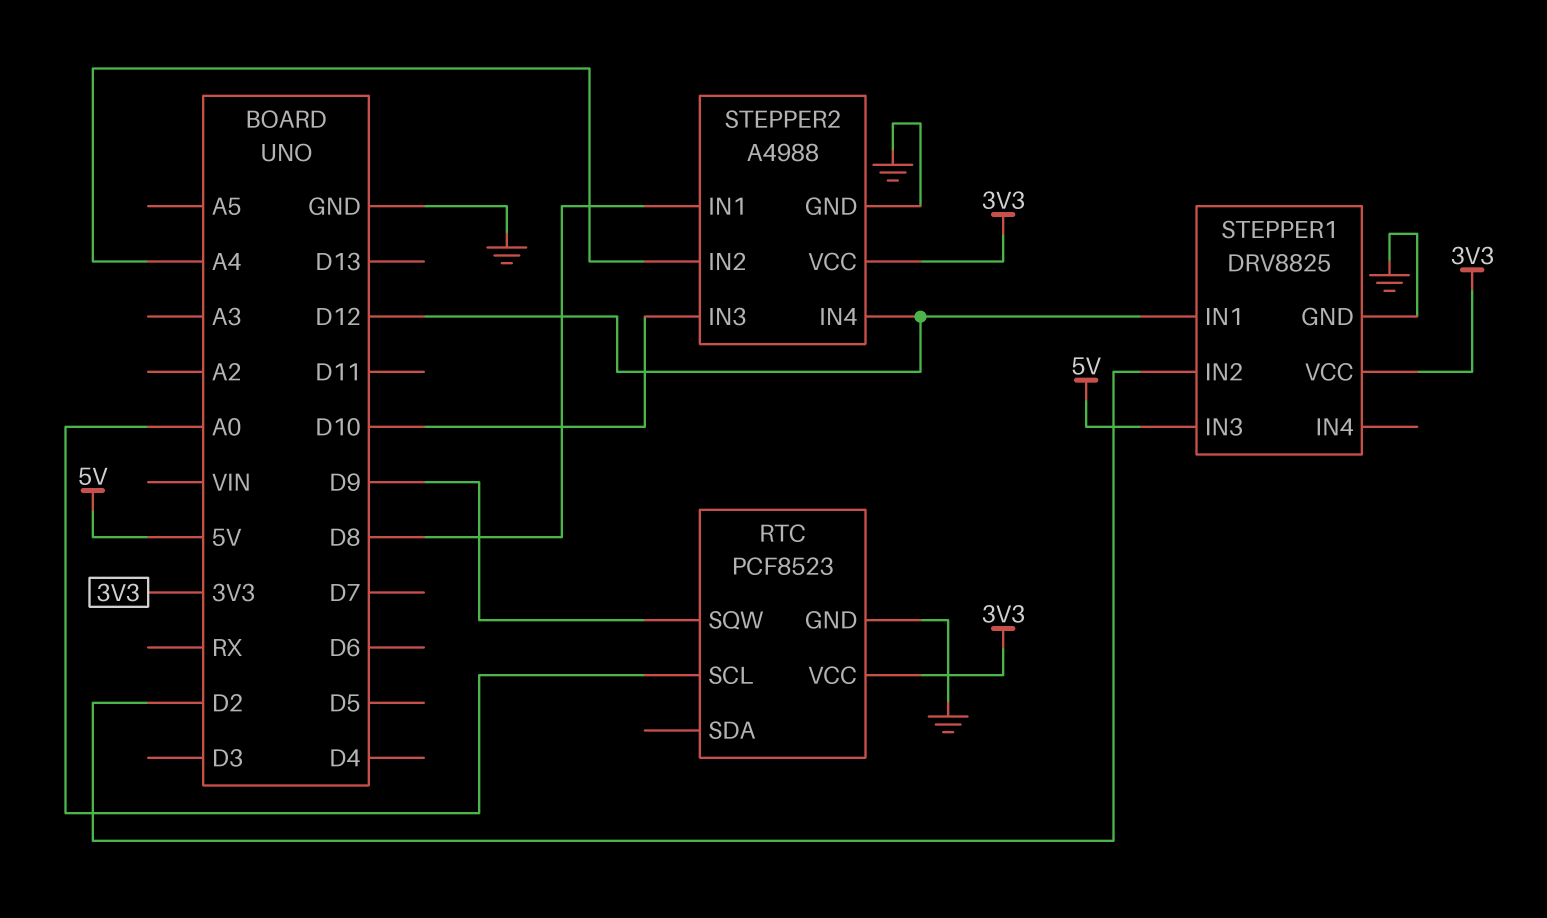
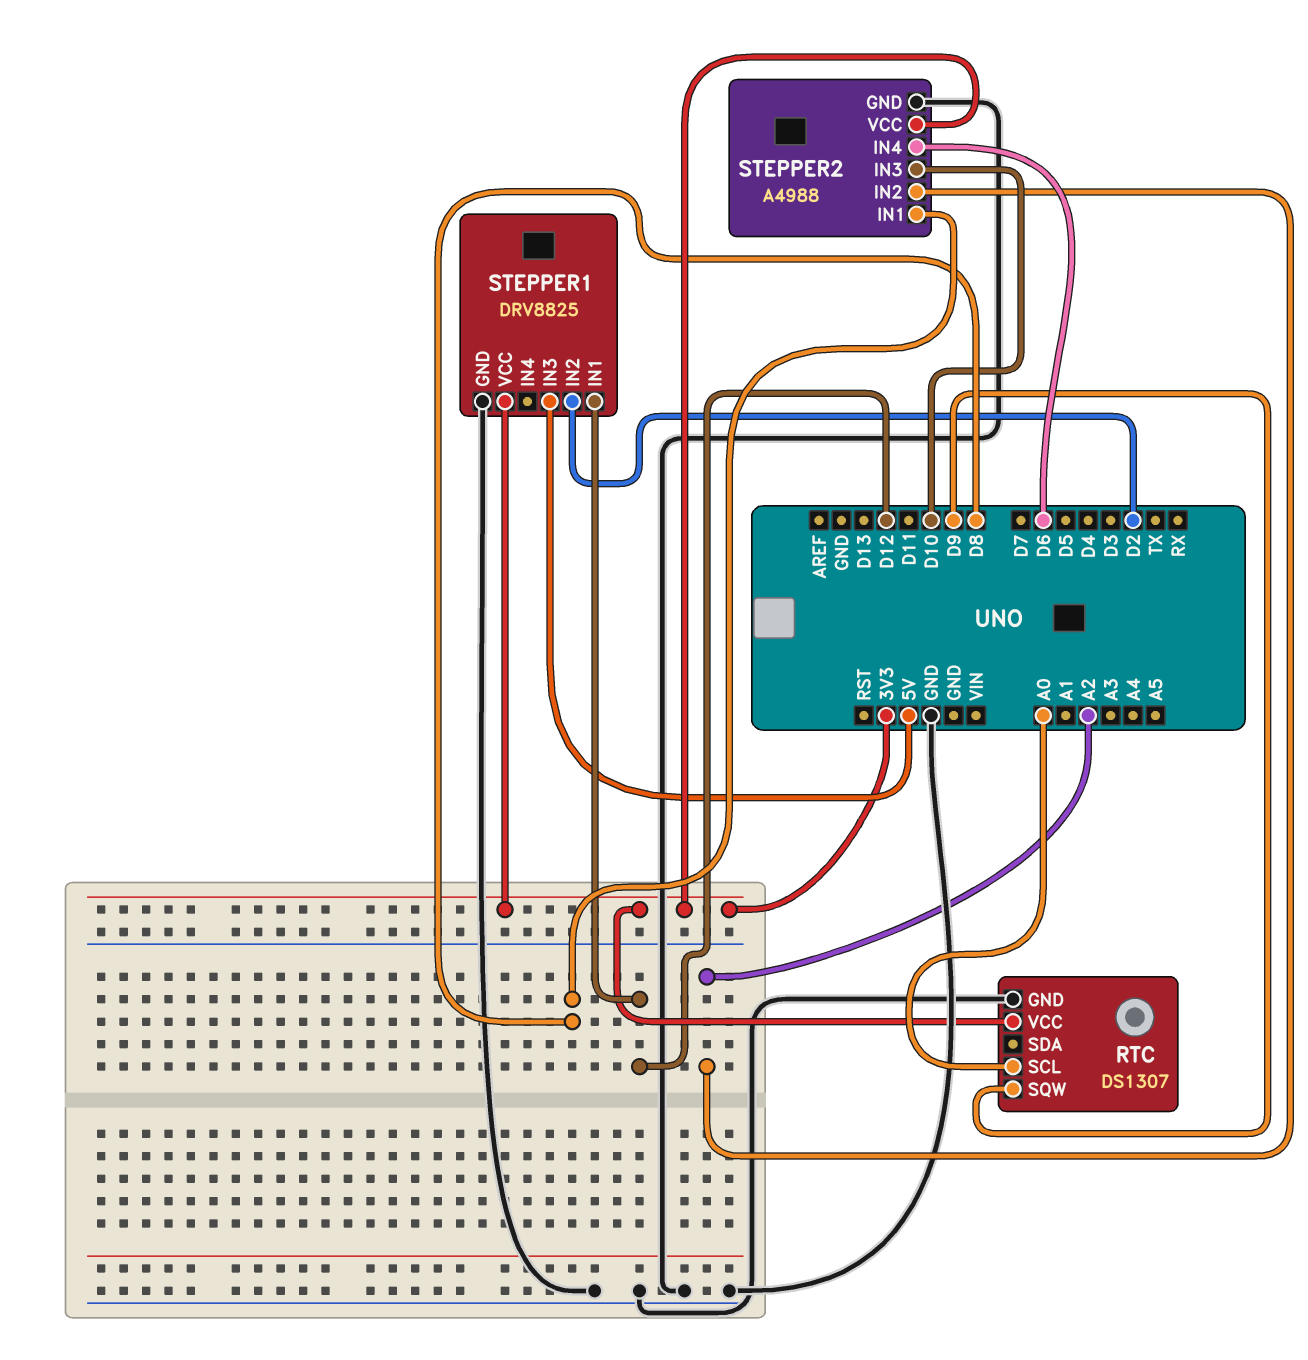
RTC: PCF8523 -> DS1307
STEPPER2 pin IN2: A4 -> A2
STEPPER2 pin IN4: D12 -> D6

